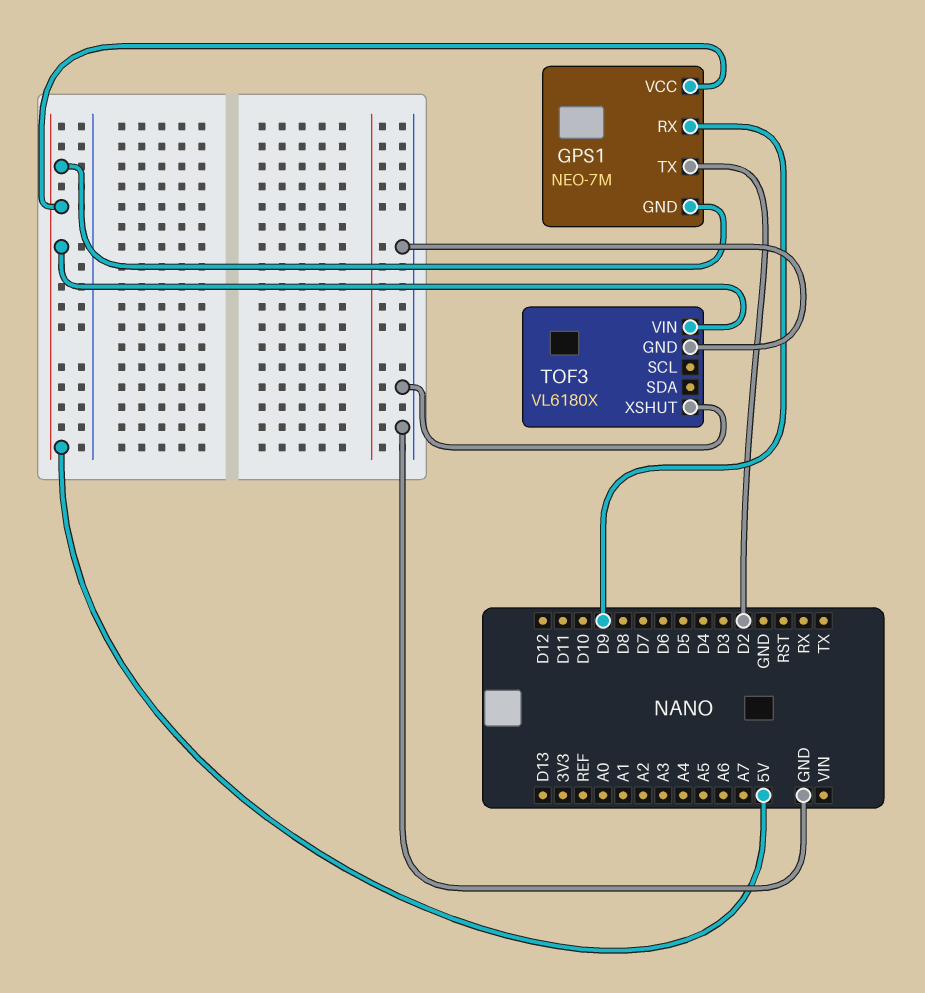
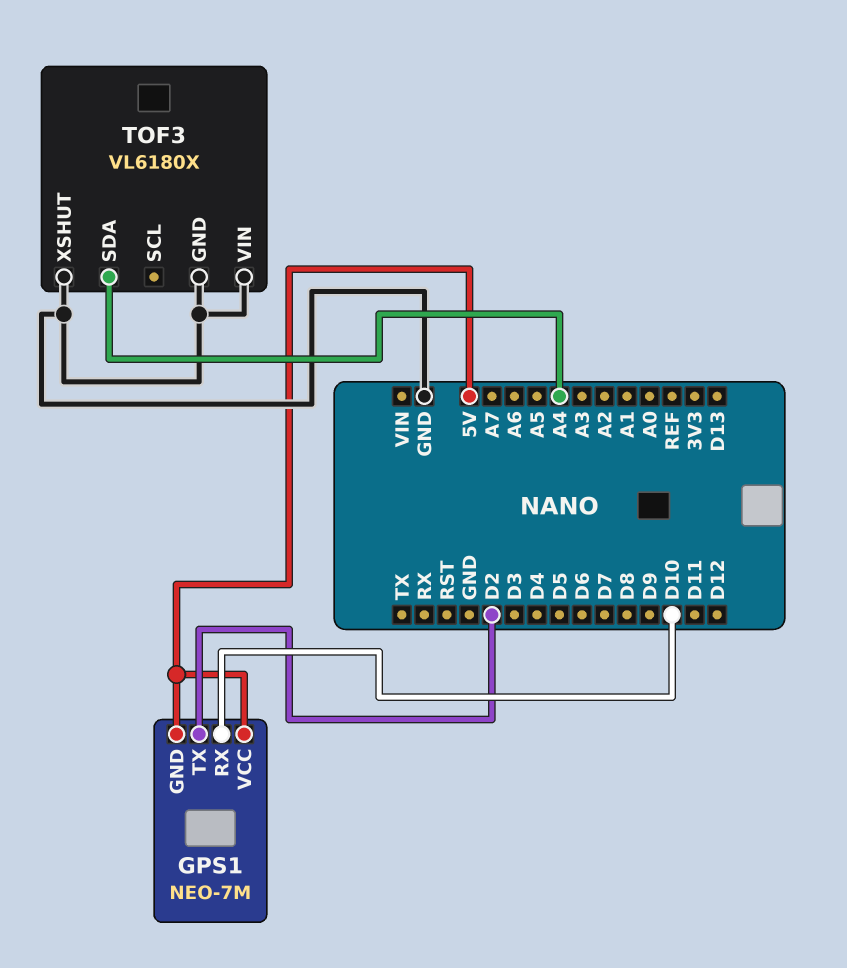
GPS1 pin RX: D9 -> D10
TOF3 pin SDA: none -> A4
TOF3 pin VIN: 5V -> GND

